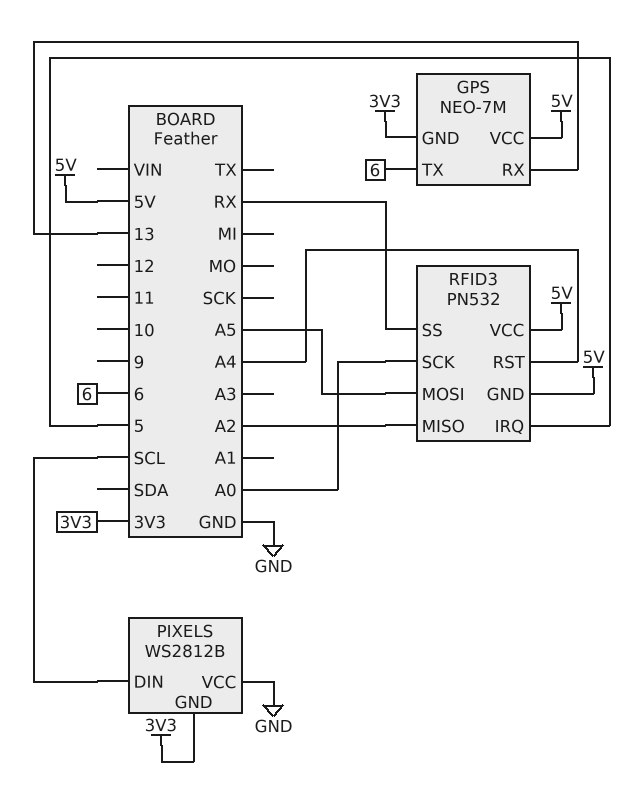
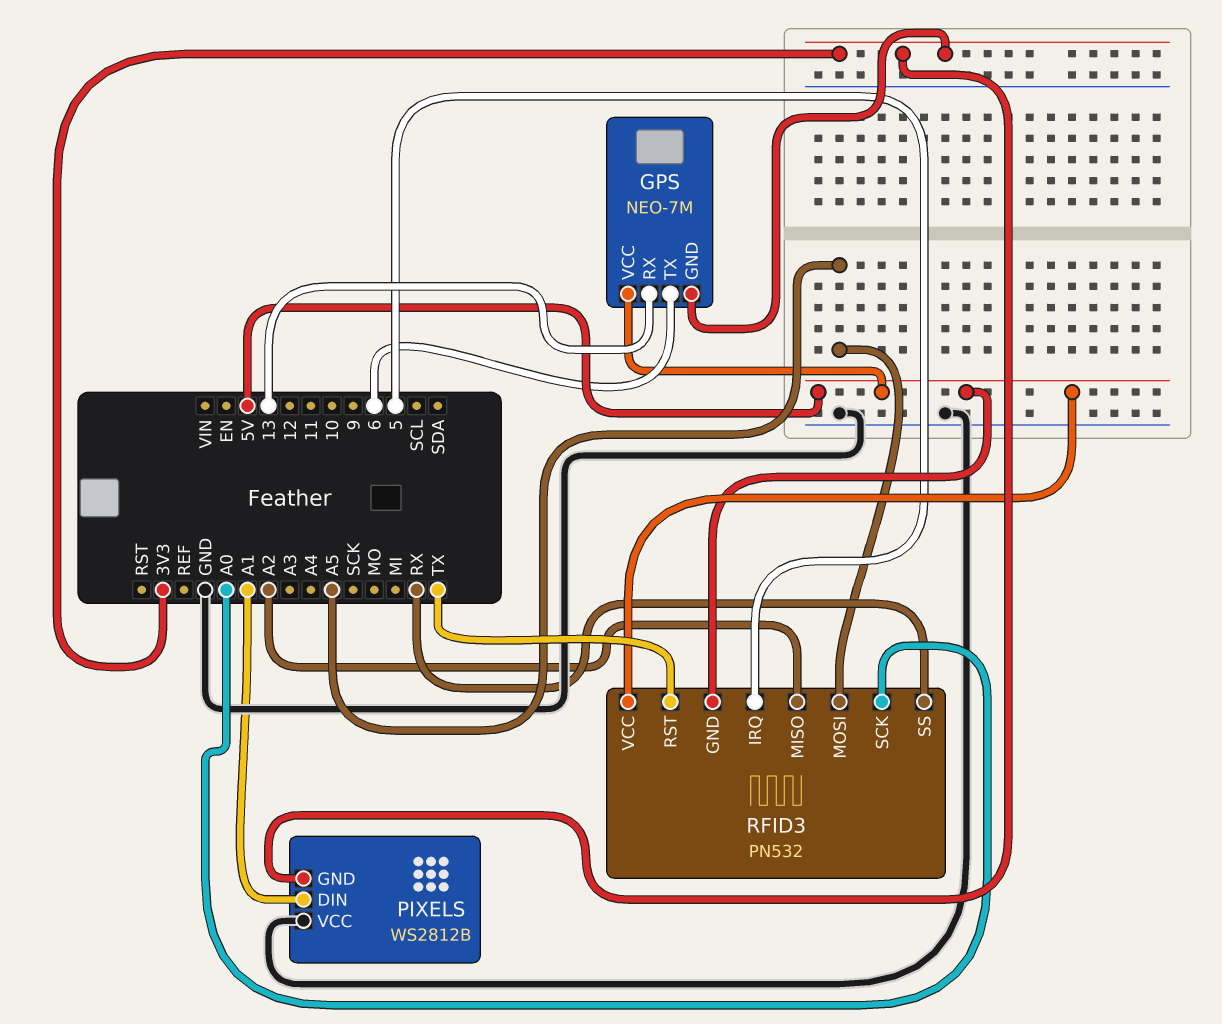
PIXELS pin DIN: SCL -> A1
RFID3 pin RST: A4 -> TX

